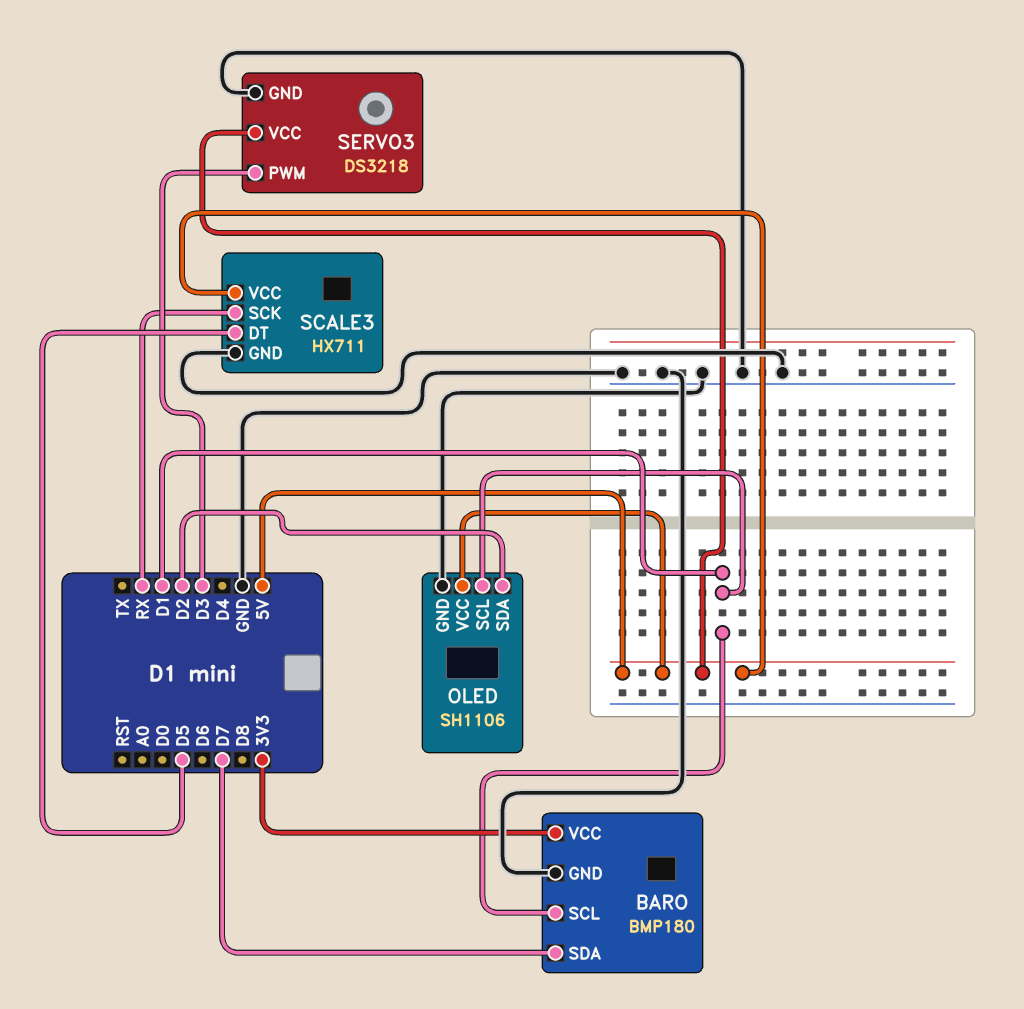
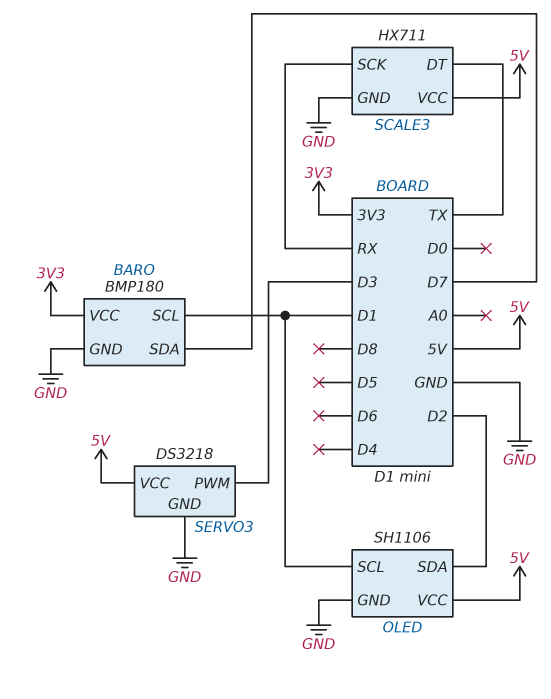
SCALE3 pin DT: D5 -> TX

